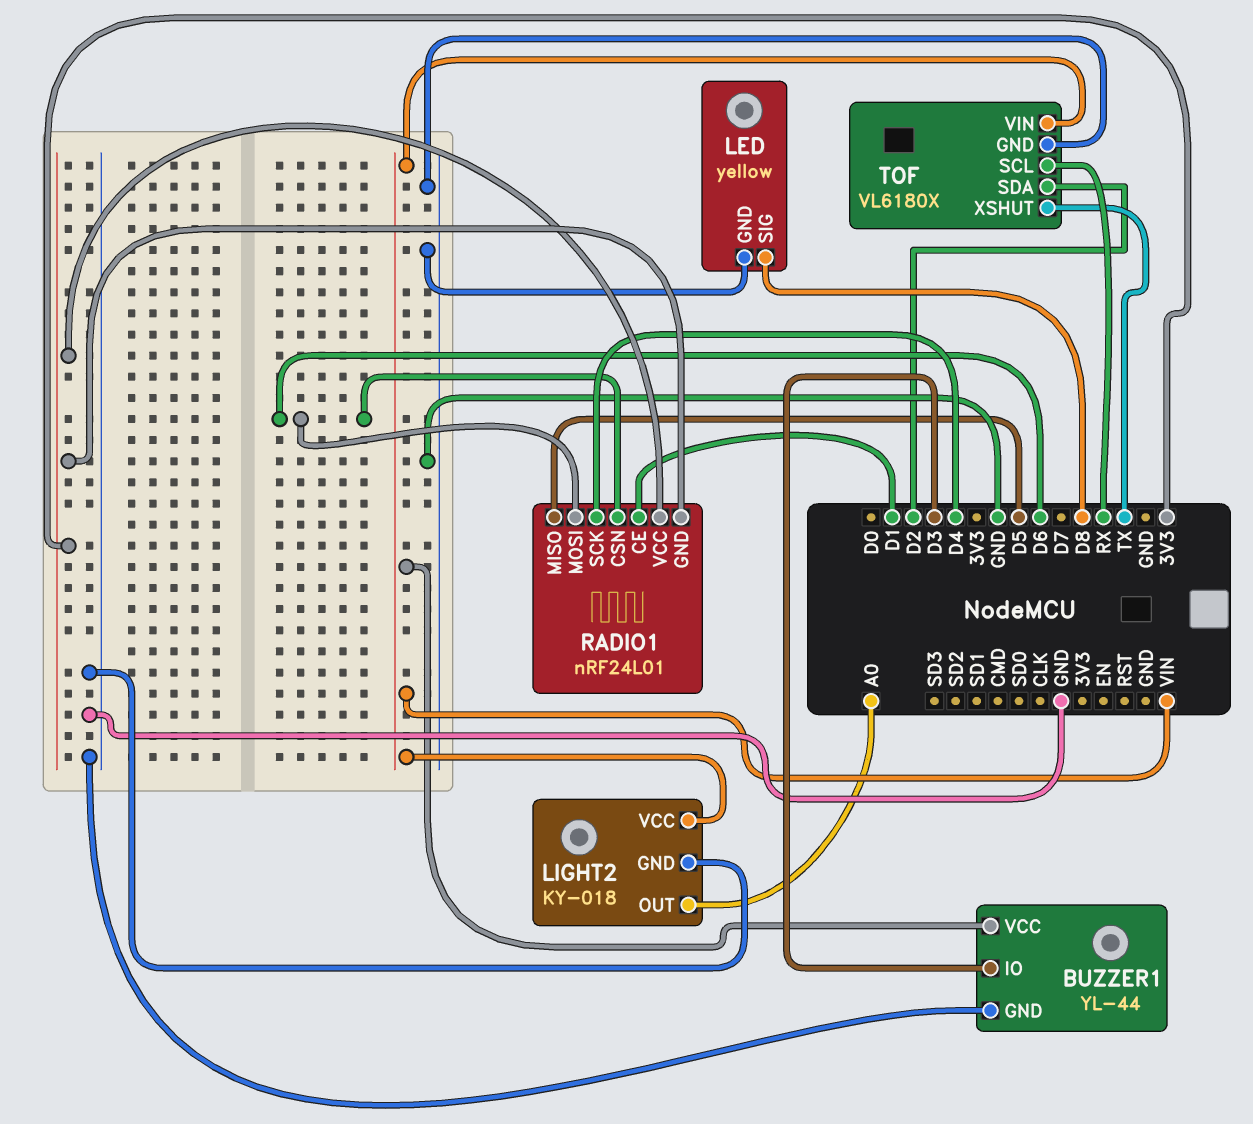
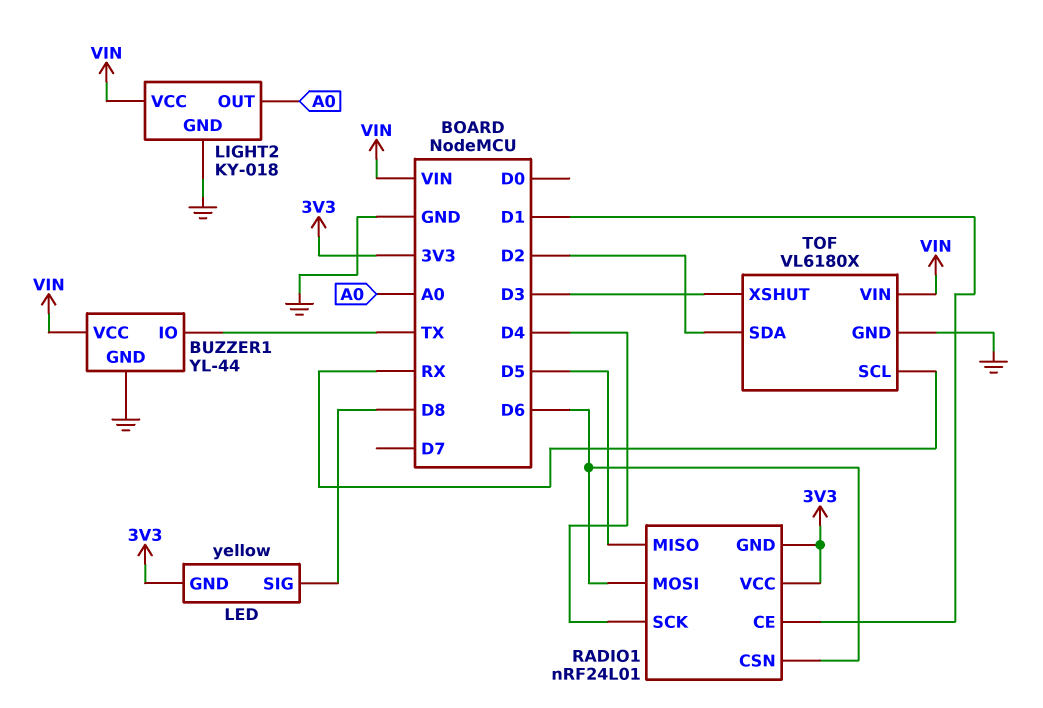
BUZZER1 pin IO: D3 -> TX
LED pin GND: GND -> 3V3
TOF pin XSHUT: TX -> D3

